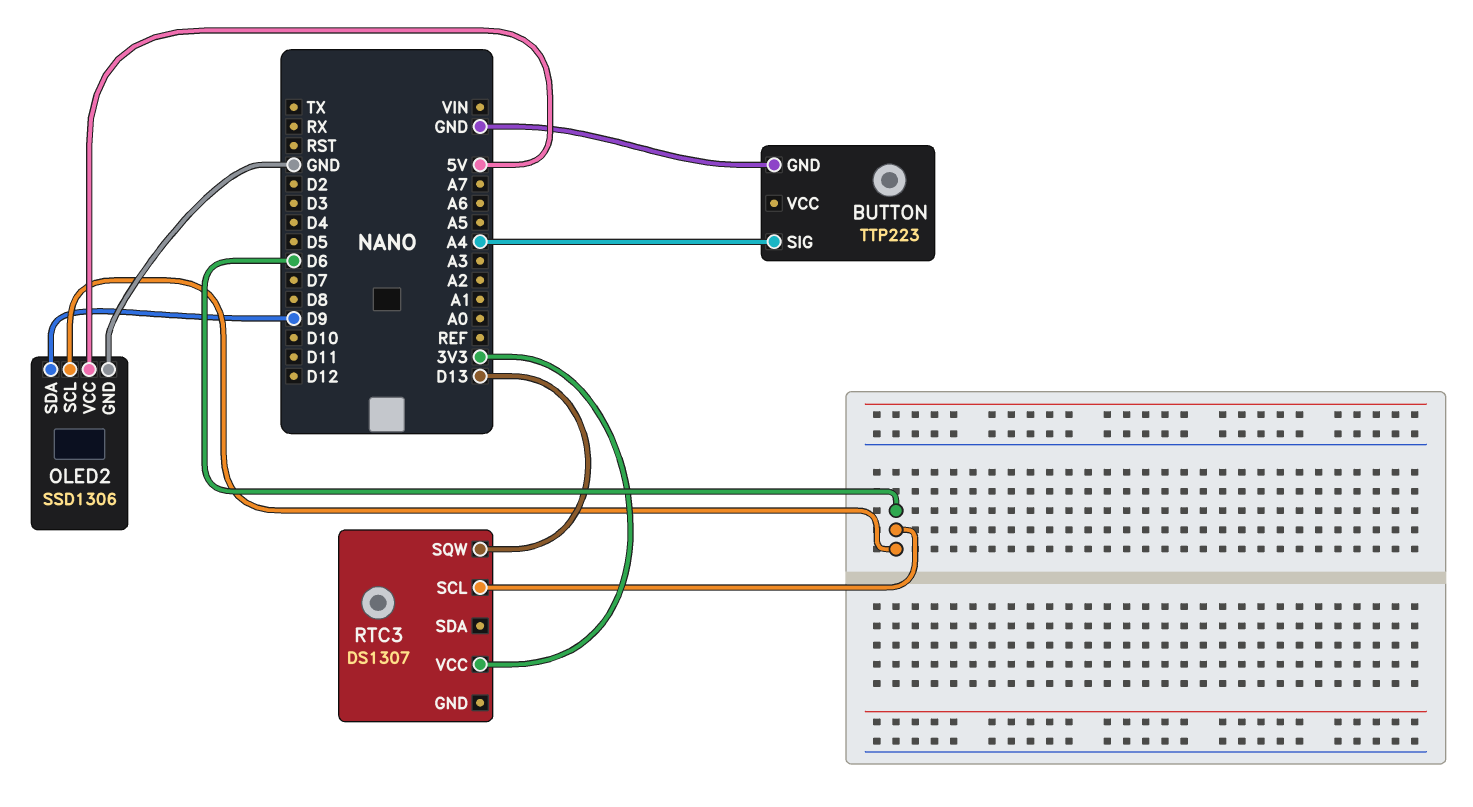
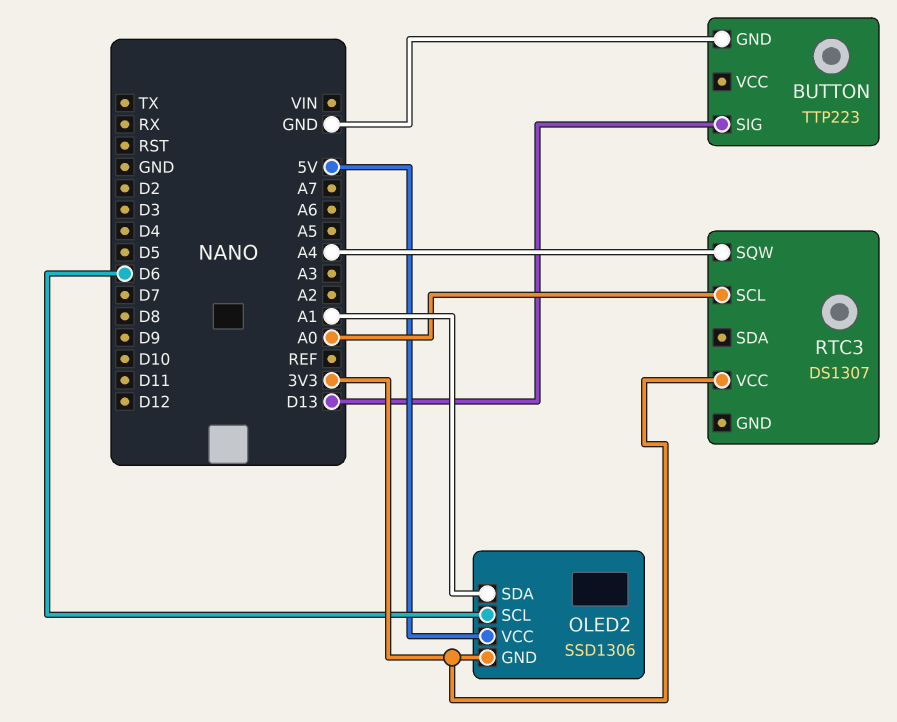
BUTTON pin SIG: A4 -> D13
OLED2 pin GND: GND -> 3V3
OLED2 pin SDA: D9 -> A1
RTC3 pin SCL: D6 -> A0
RTC3 pin SQW: D13 -> A4

